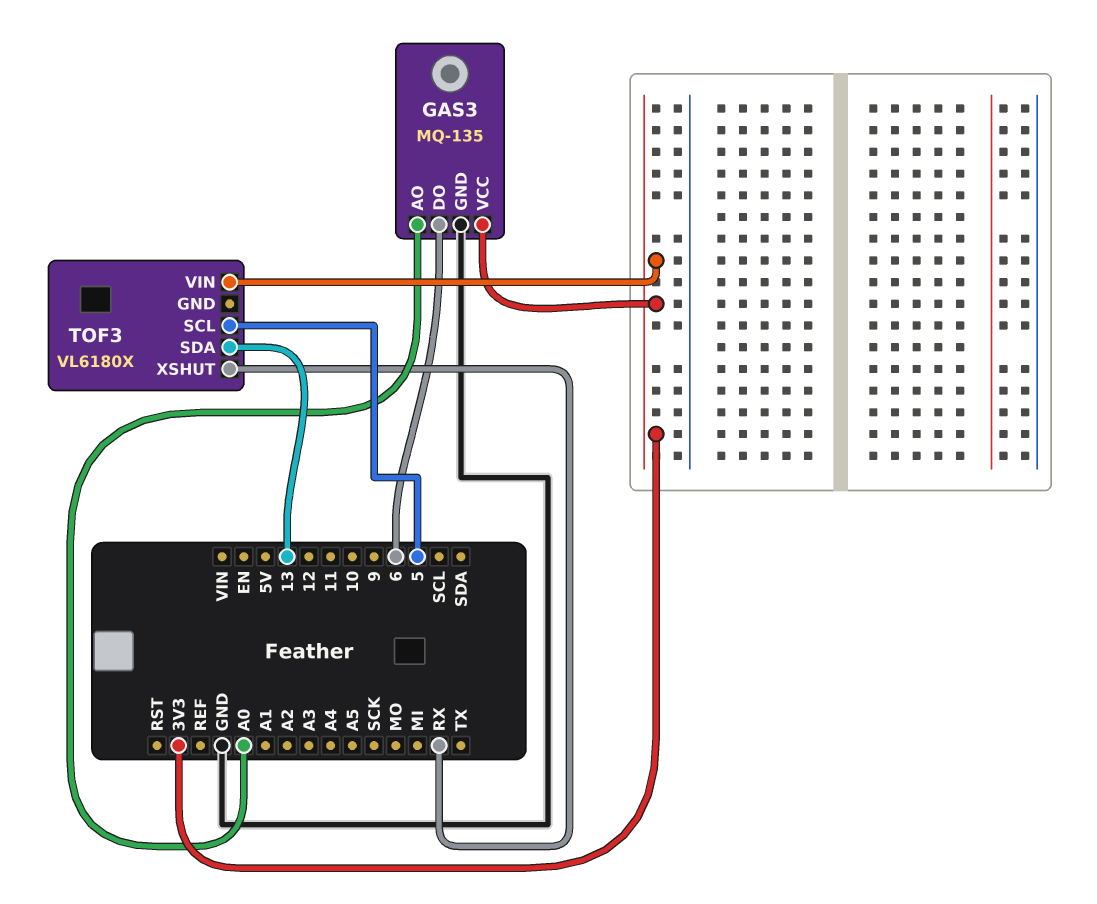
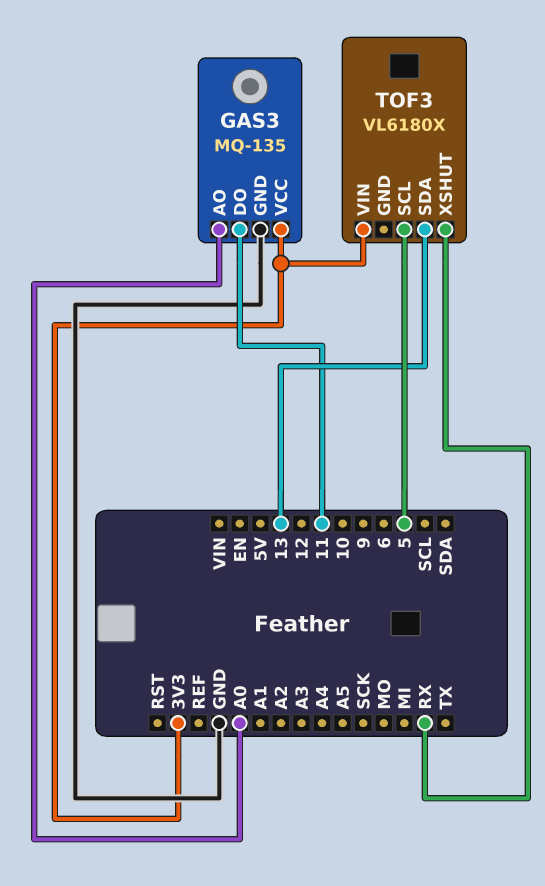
GAS3 pin DO: 6 -> 11

